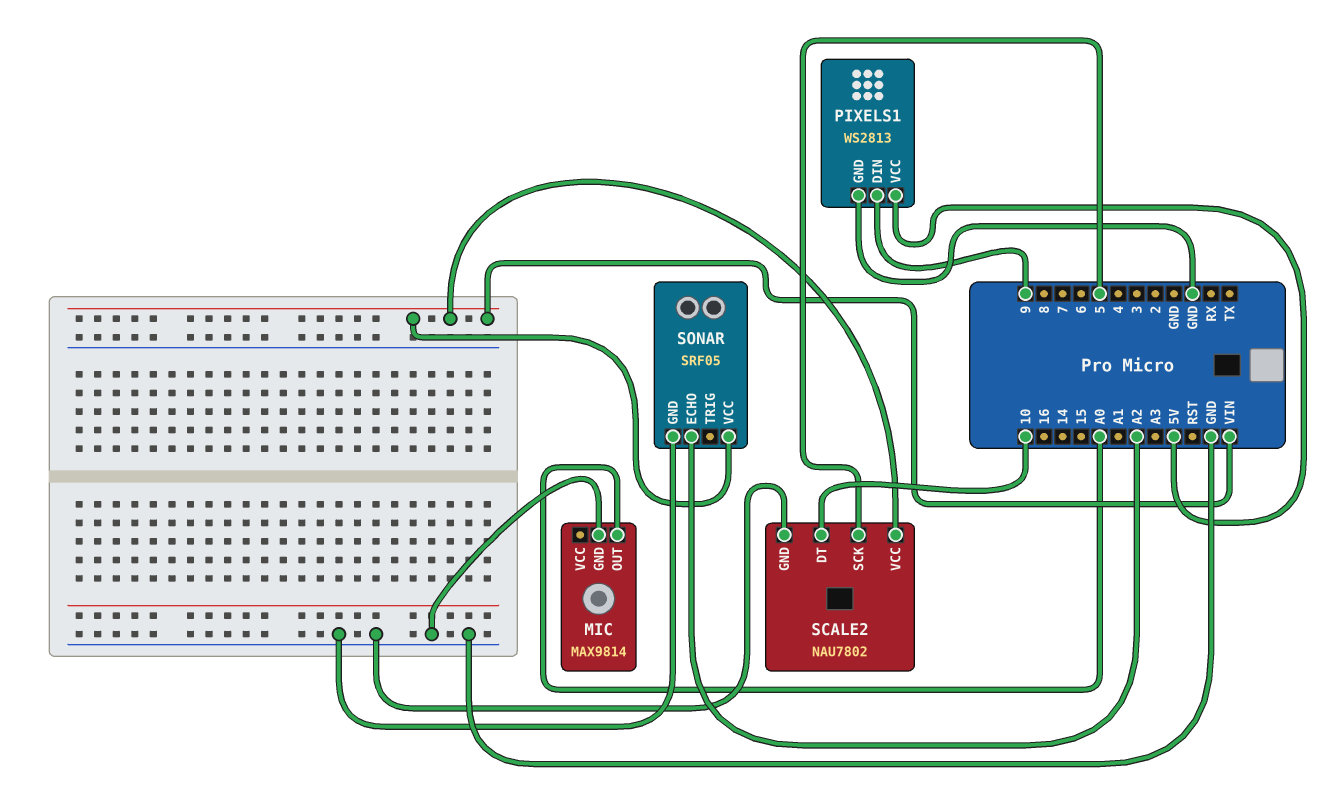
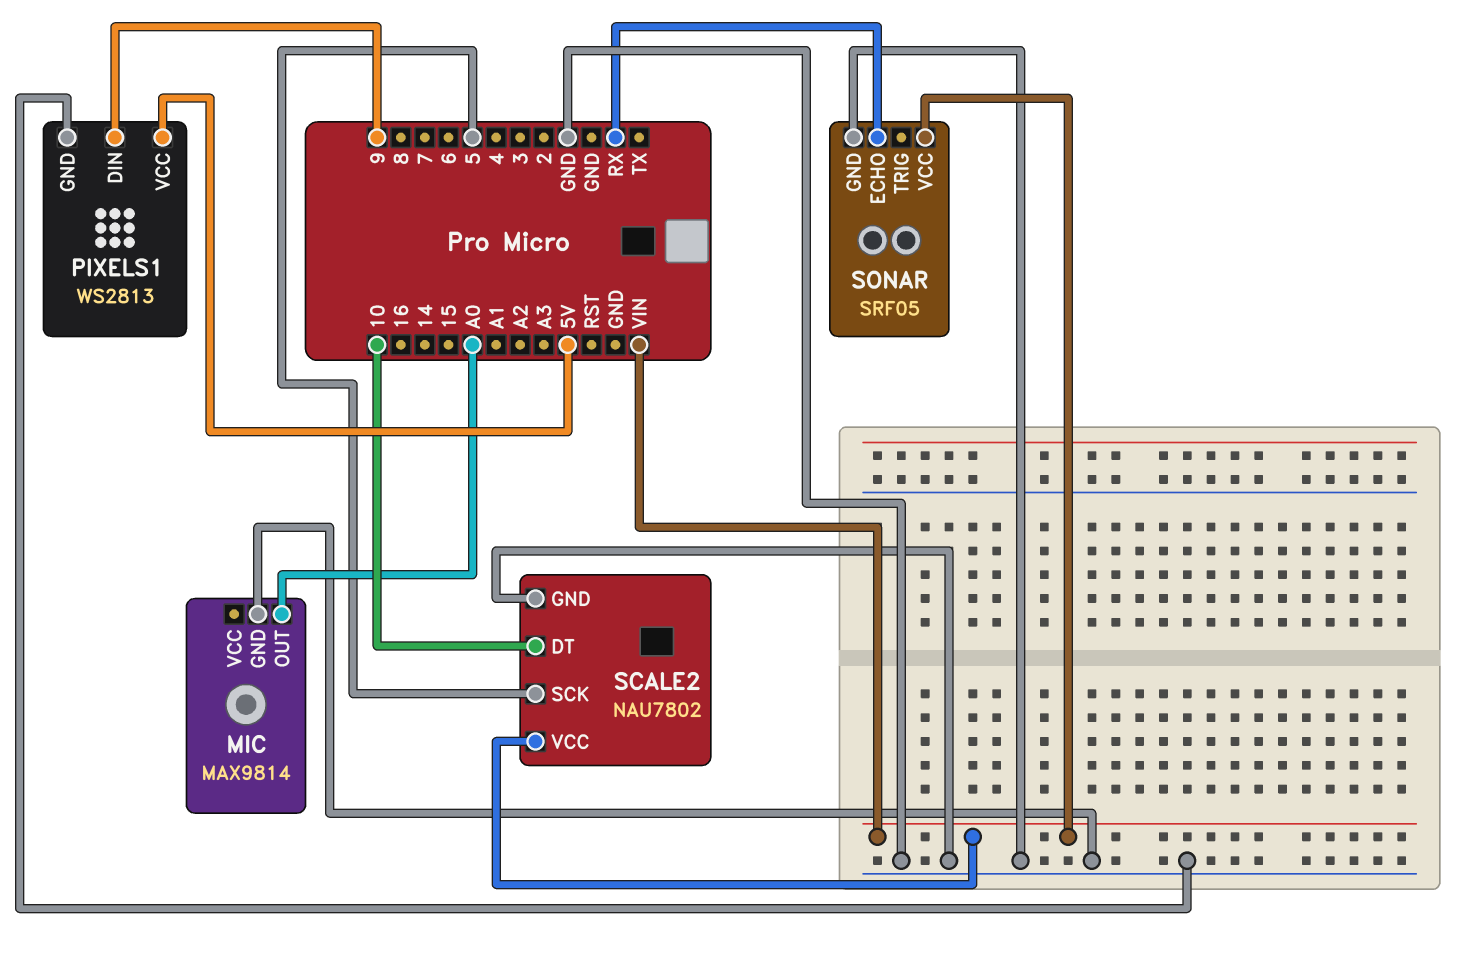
SONAR pin ECHO: A2 -> RX

